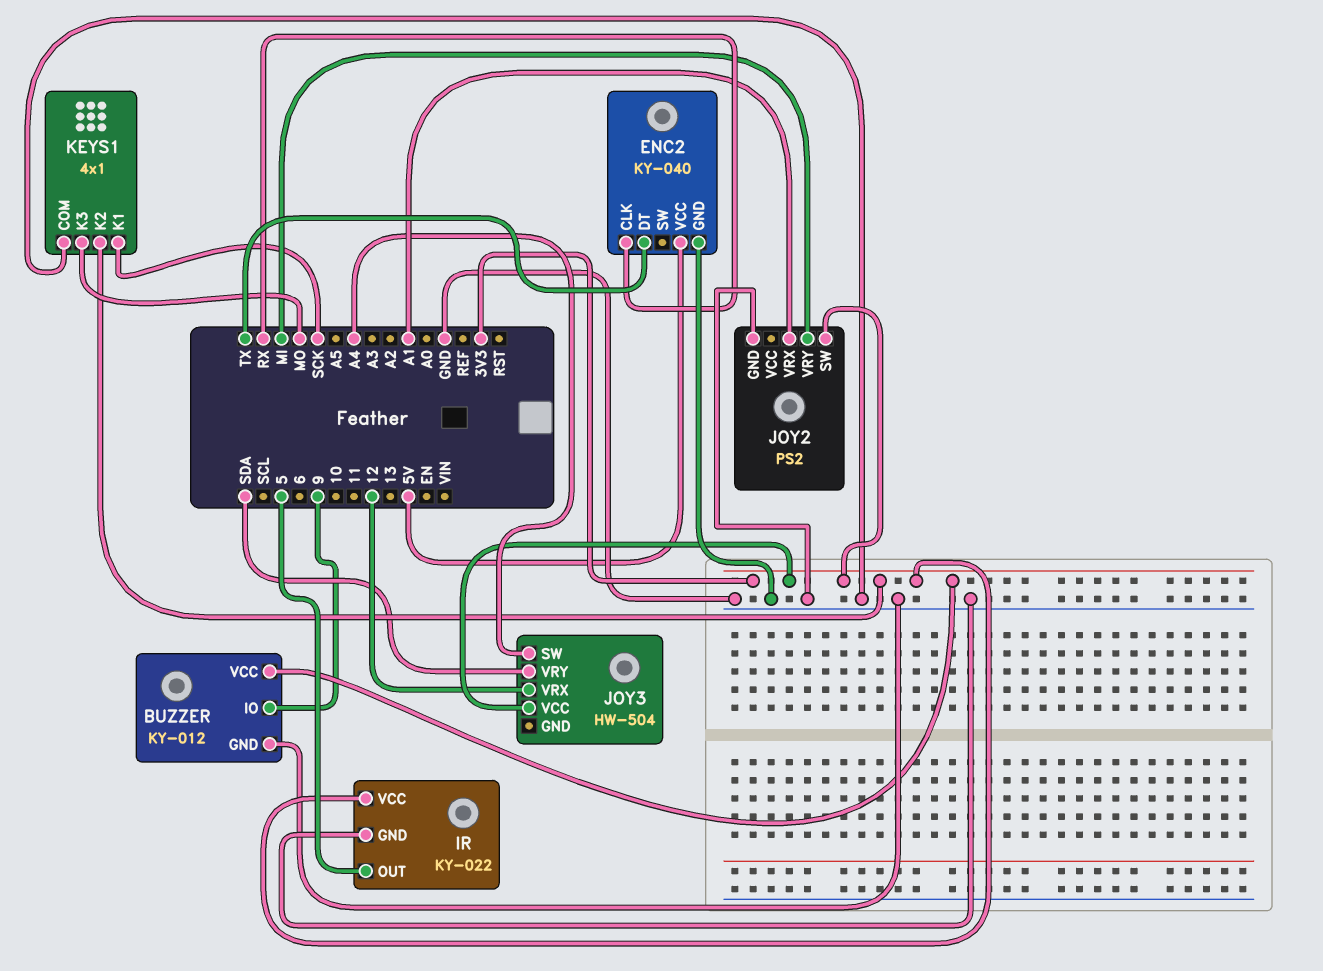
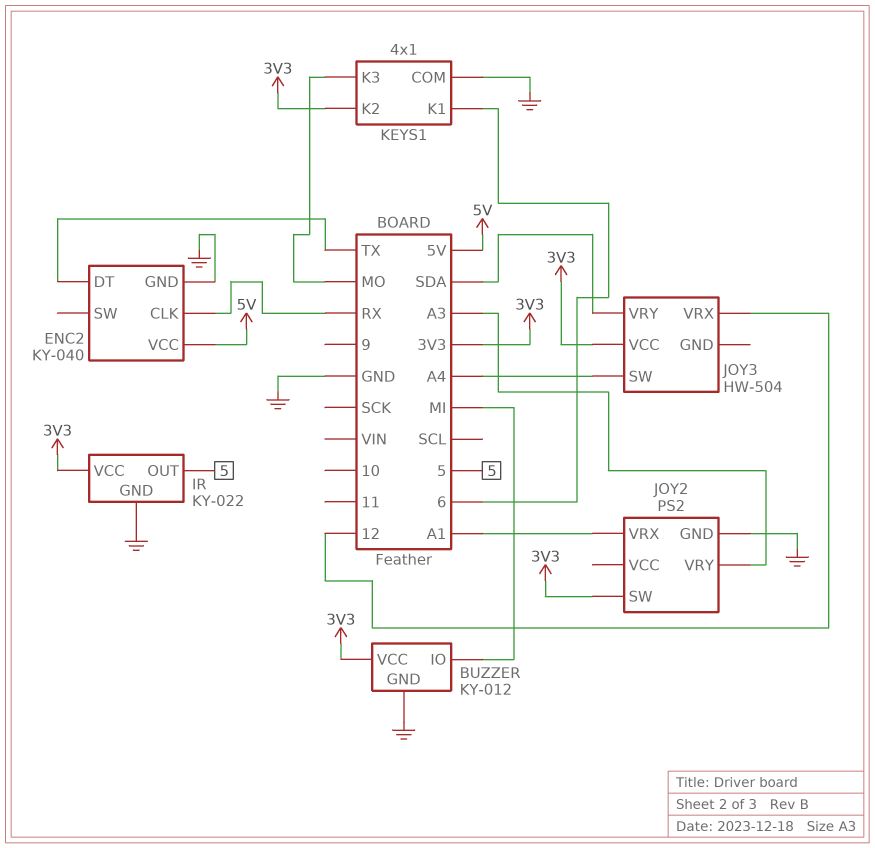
BUZZER pin IO: 9 -> MI
JOY2 pin VRY: MI -> A3
KEYS1 pin K1: SCK -> 6

